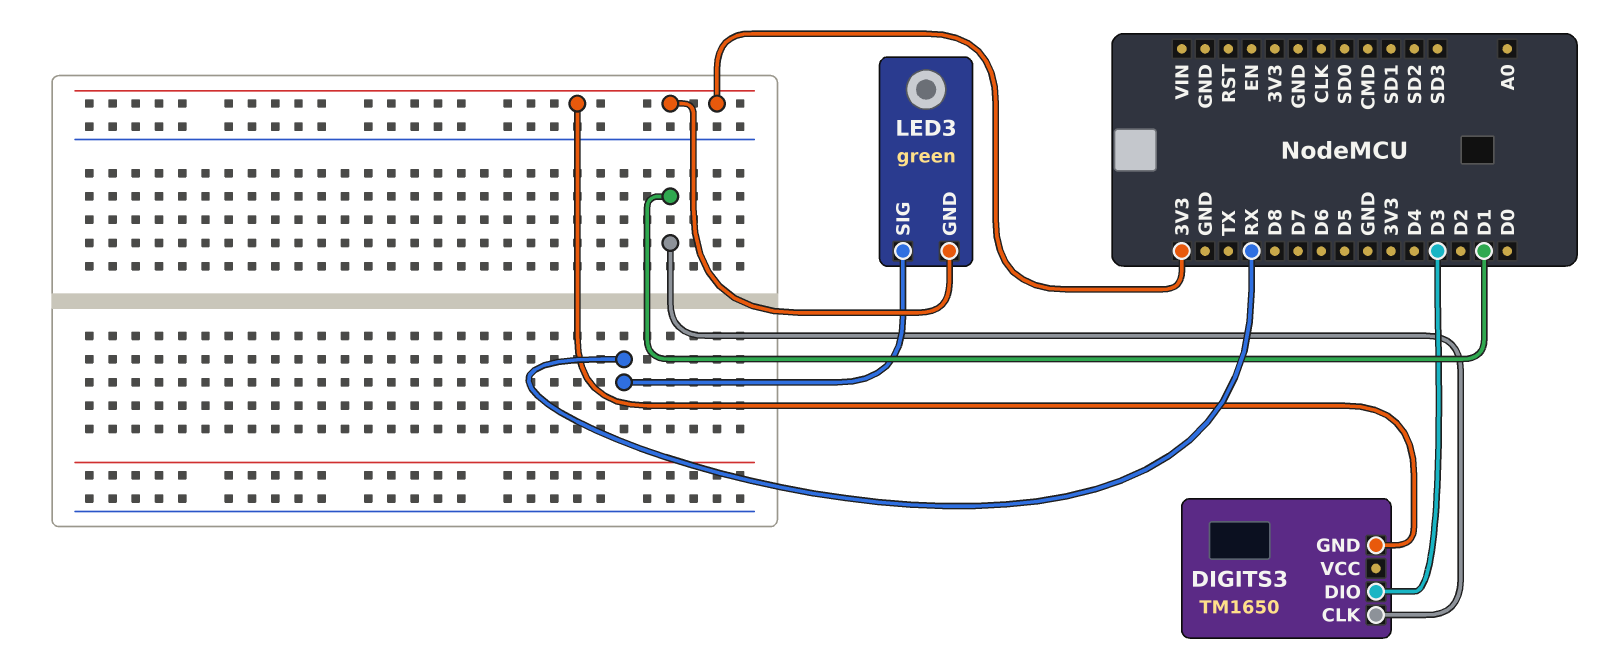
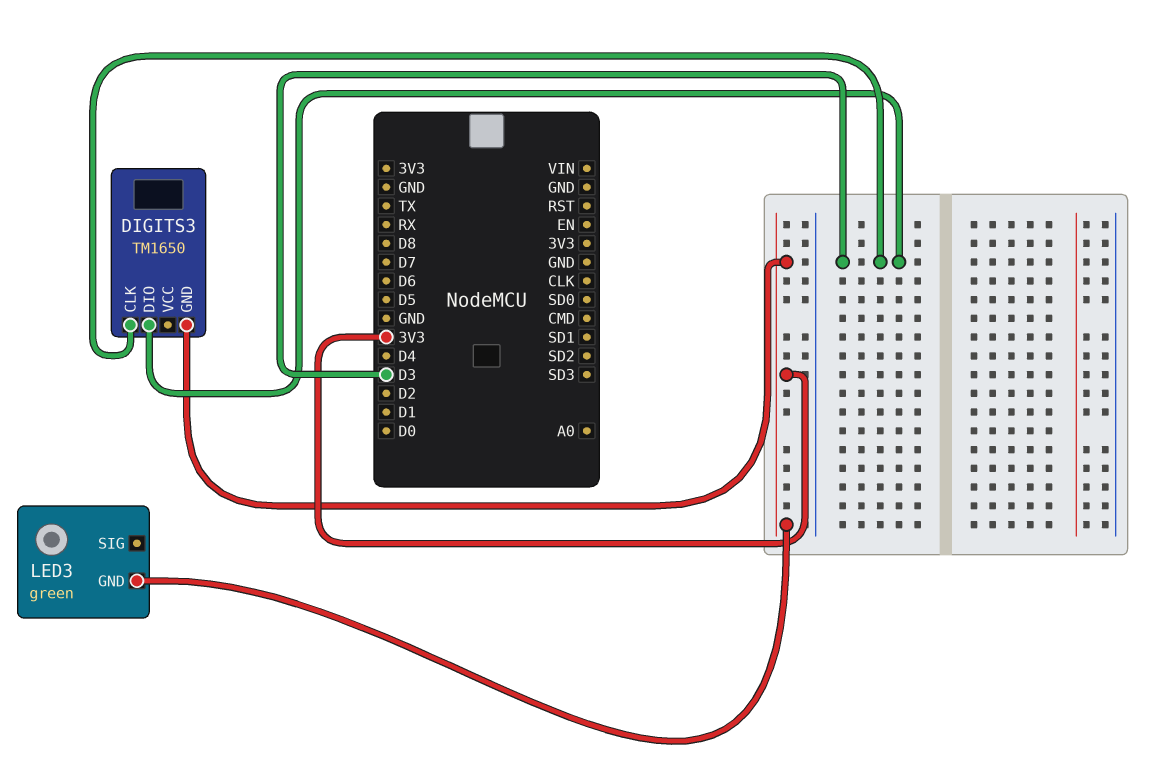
DIGITS3 pin CLK: D1 -> D3
LED3 pin SIG: RX -> none

